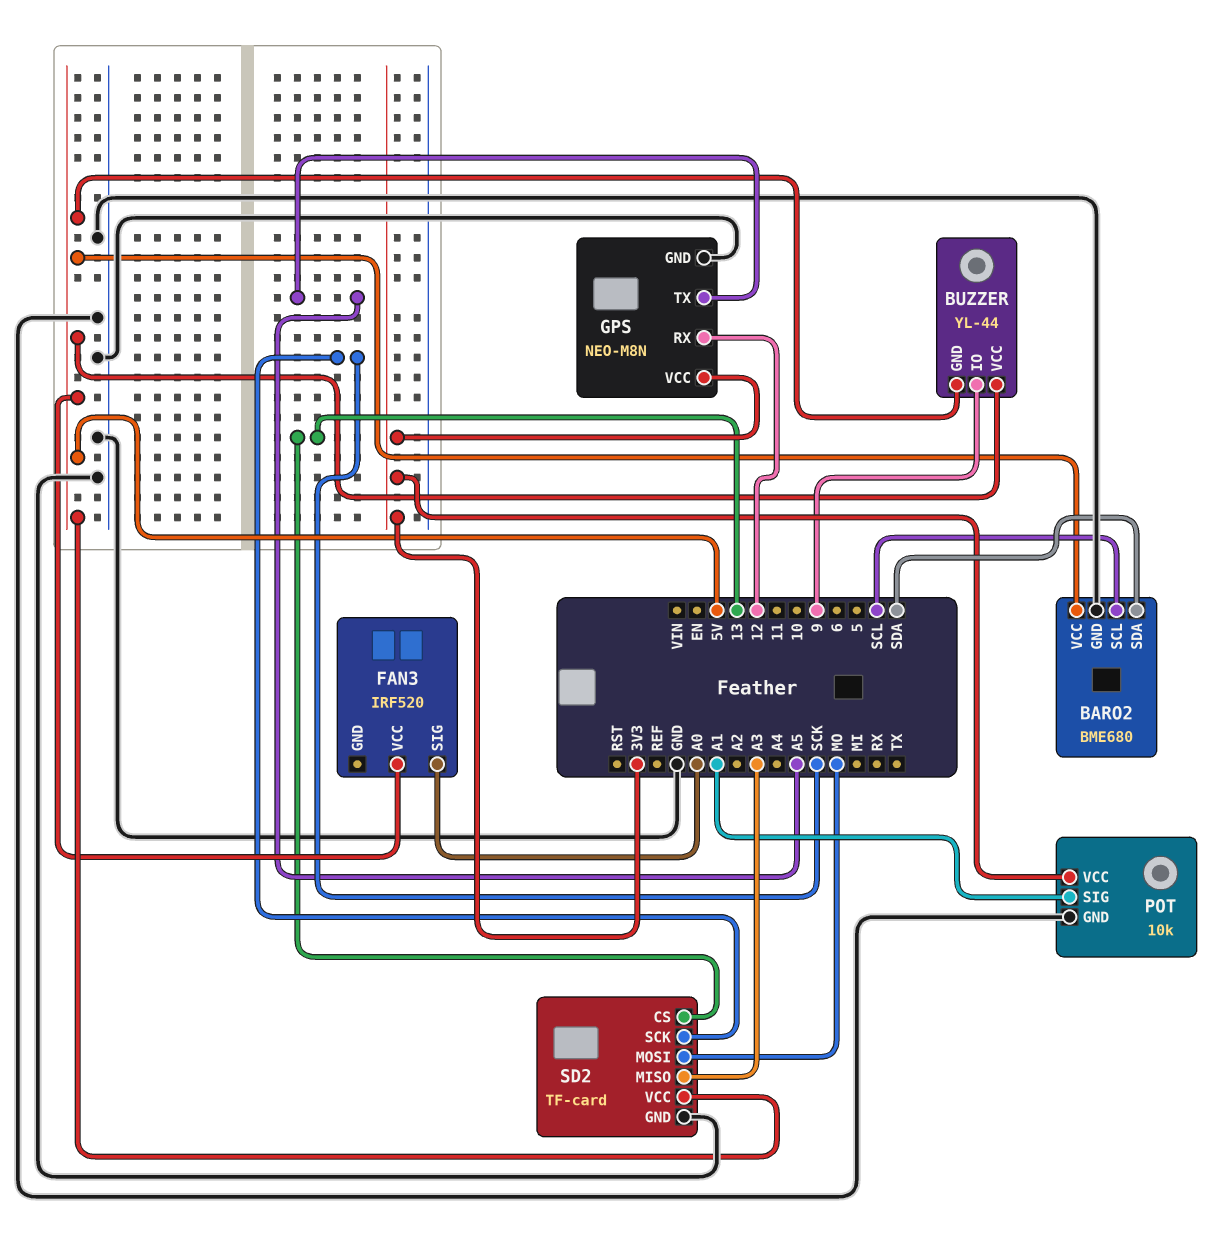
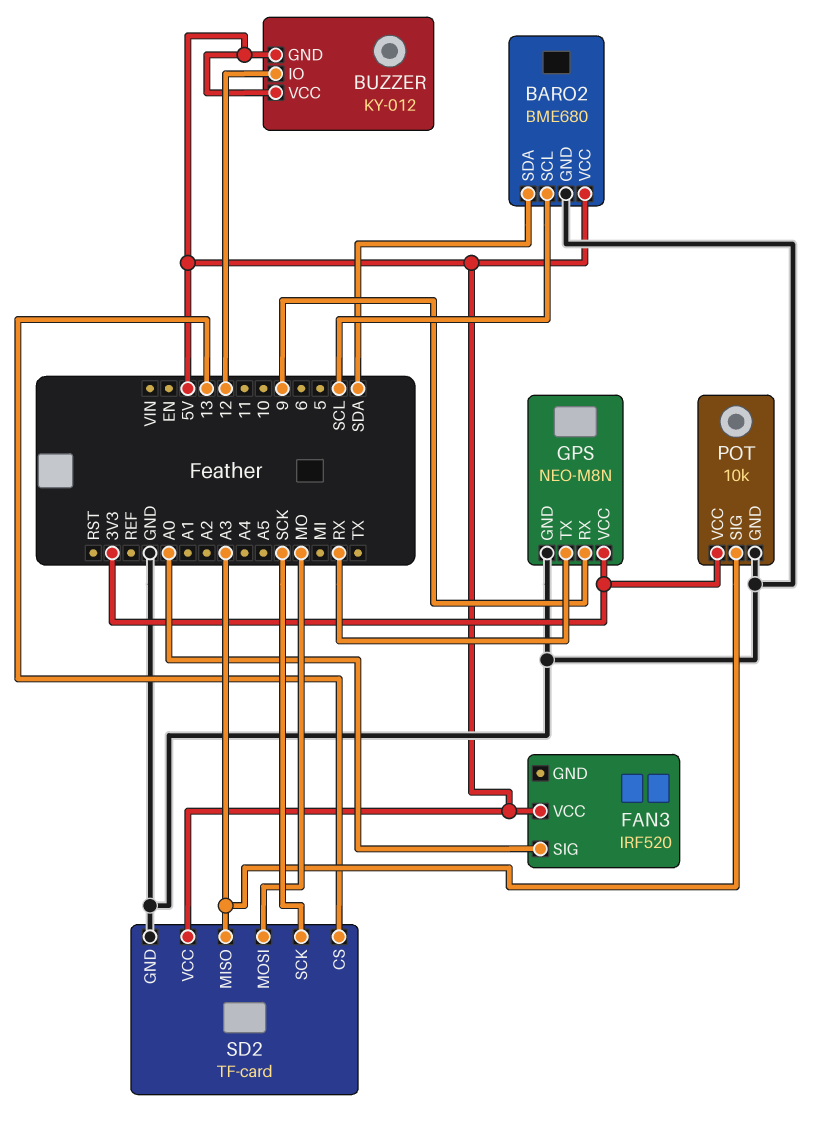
BUZZER: YL-44 -> KY-012
BUZZER pin IO: 9 -> 12
GPS pin RX: 12 -> 9
GPS pin TX: A5 -> RX
POT pin SIG: A1 -> A3

